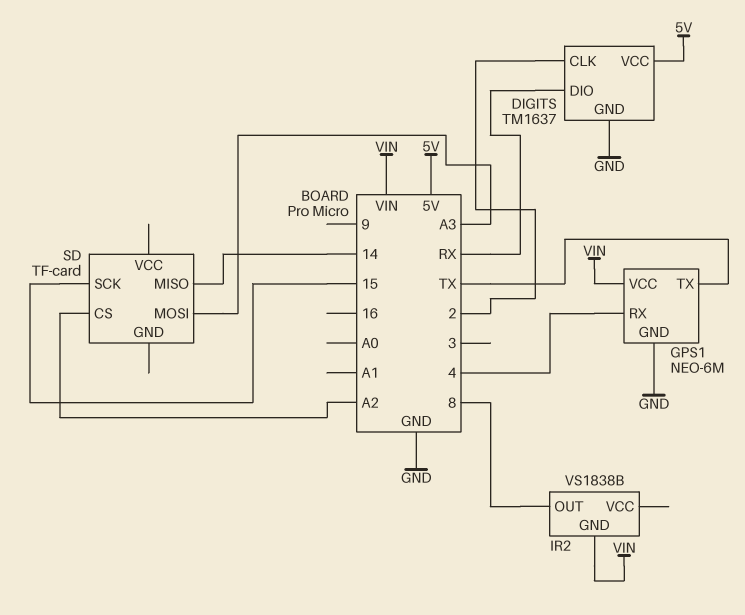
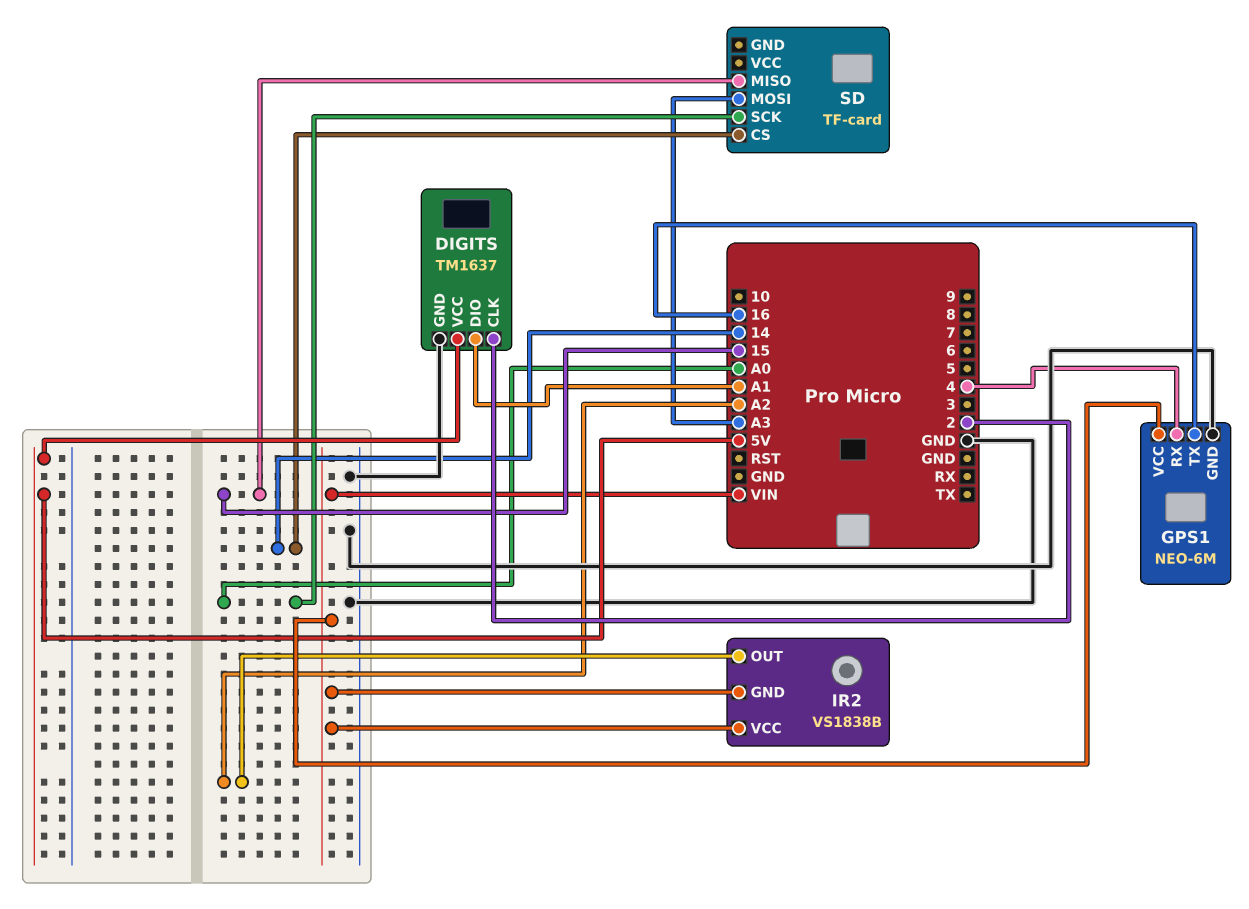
DIGITS pin DIO: RX -> A1
GPS1 pin TX: TX -> 16
IR2 pin OUT: 8 -> A2
IR2 pin VCC: none -> VIN
SD pin CS: A2 -> 14
SD pin MISO: 14 -> 15
SD pin SCK: 15 -> A0

